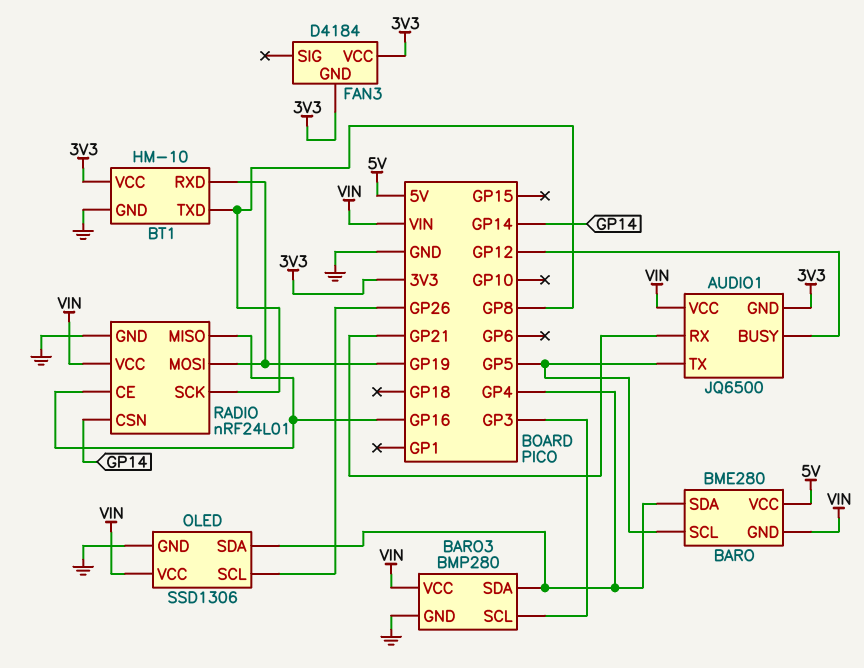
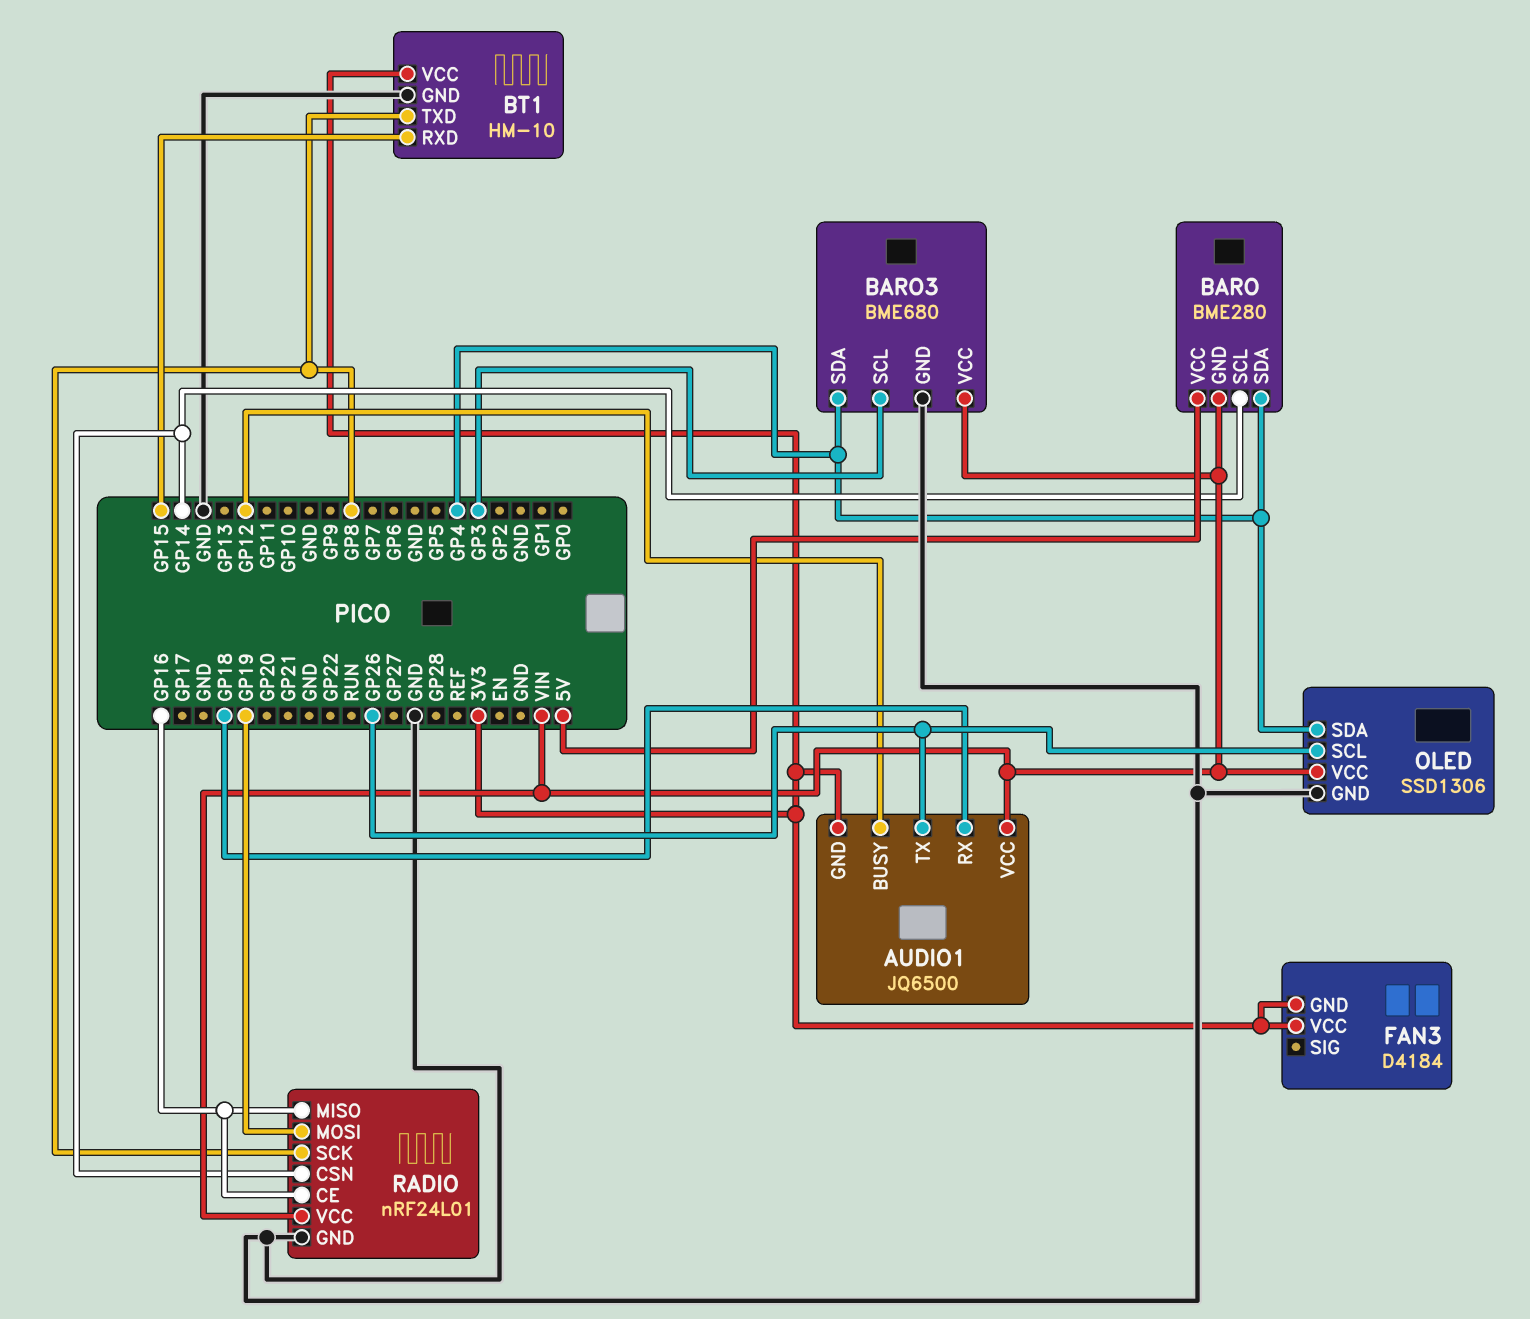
AUDIO1 pin RX: GP21 -> GP18
AUDIO1 pin TX: GP5 -> GP26
BARO pin SCL: GP5 -> GP14
BARO3: BMP280 -> BME680
BT1 pin RXD: GP19 -> GP15

